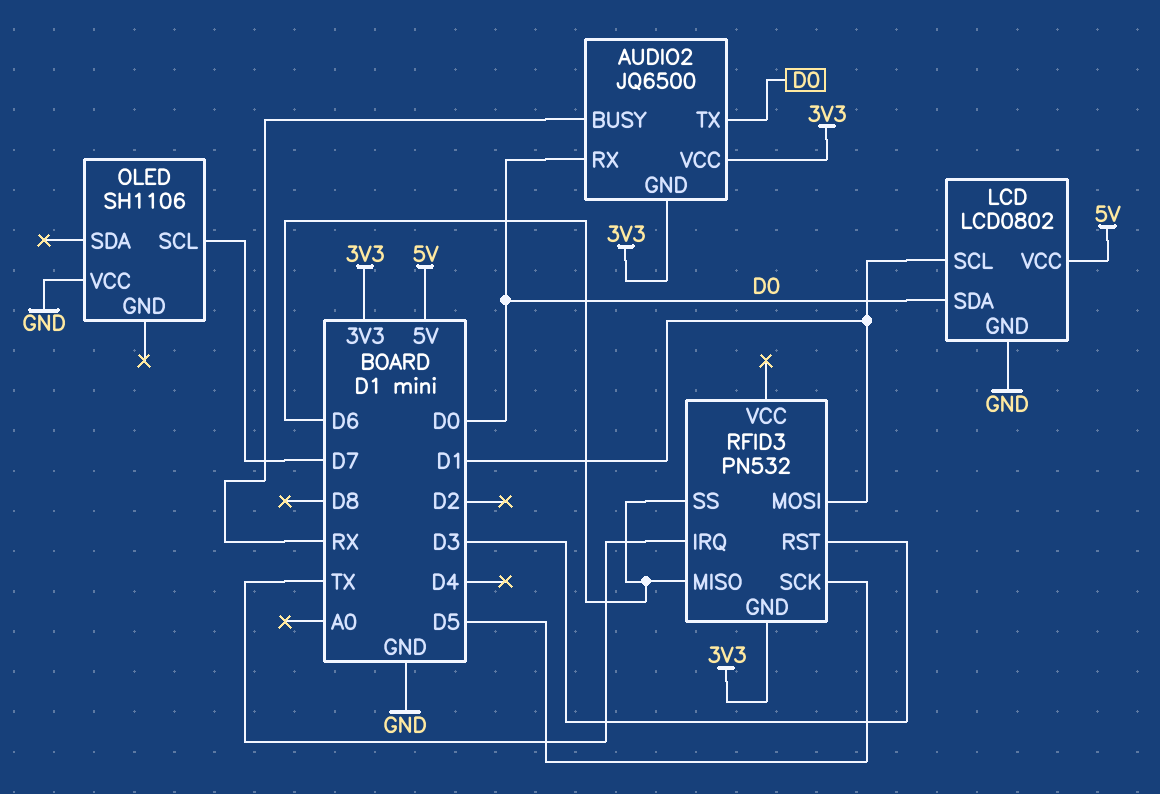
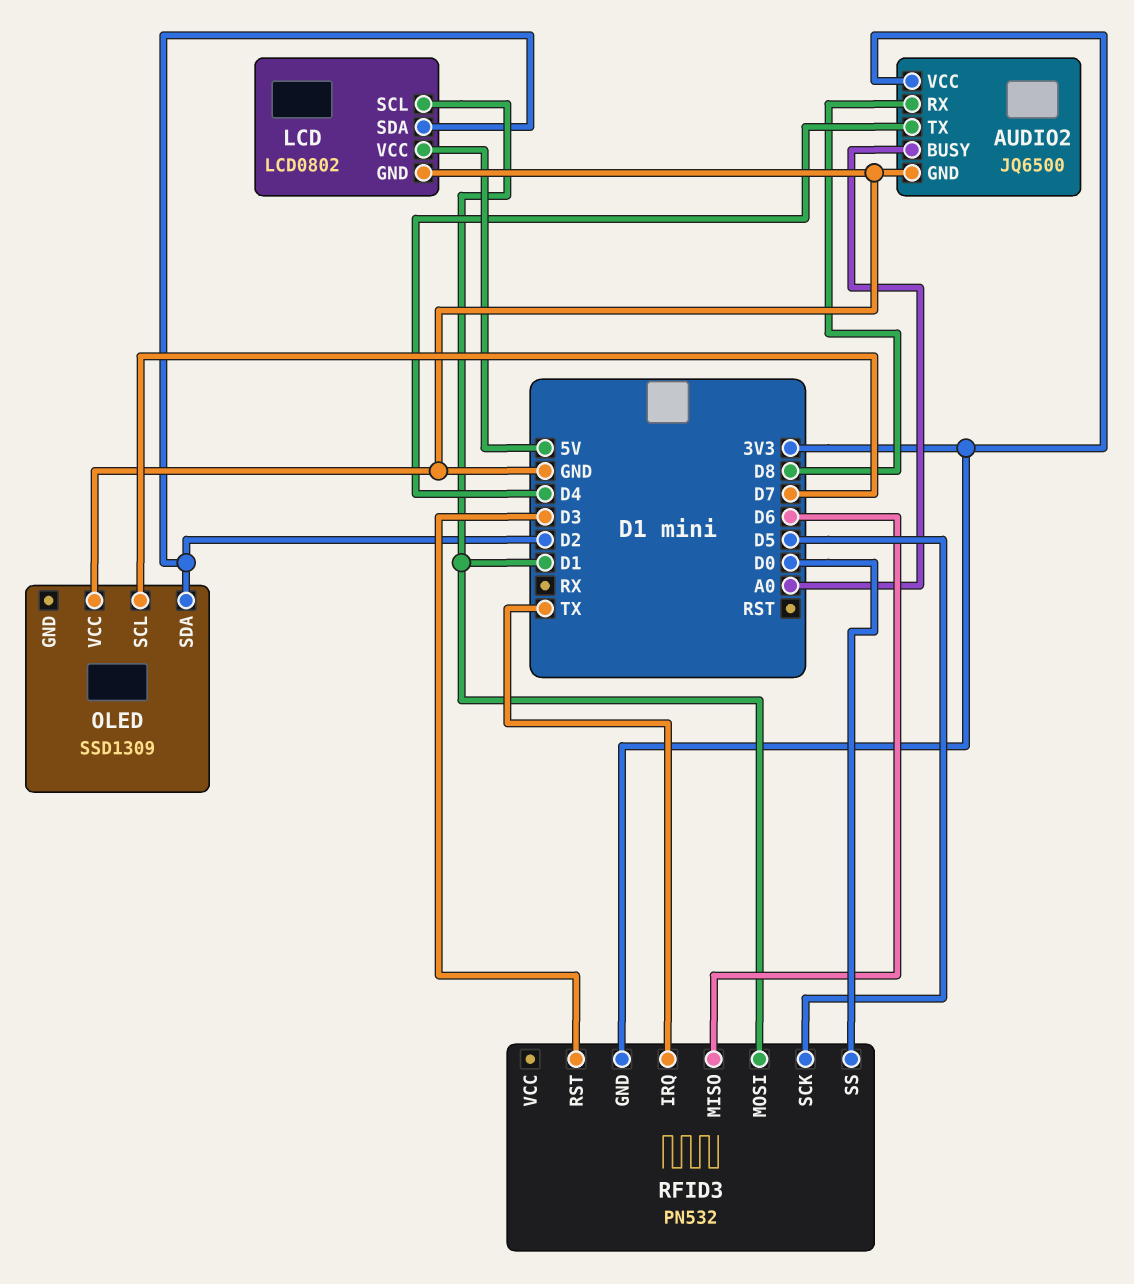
AUDIO2 pin BUSY: RX -> A0
AUDIO2 pin GND: 3V3 -> GND
AUDIO2 pin RX: D0 -> D8
AUDIO2 pin TX: D0 -> D4
LCD pin SDA: D0 -> D2
OLED: SH1106 -> SSD1309
OLED pin SDA: none -> D2
RFID3 pin SS: D6 -> D0

